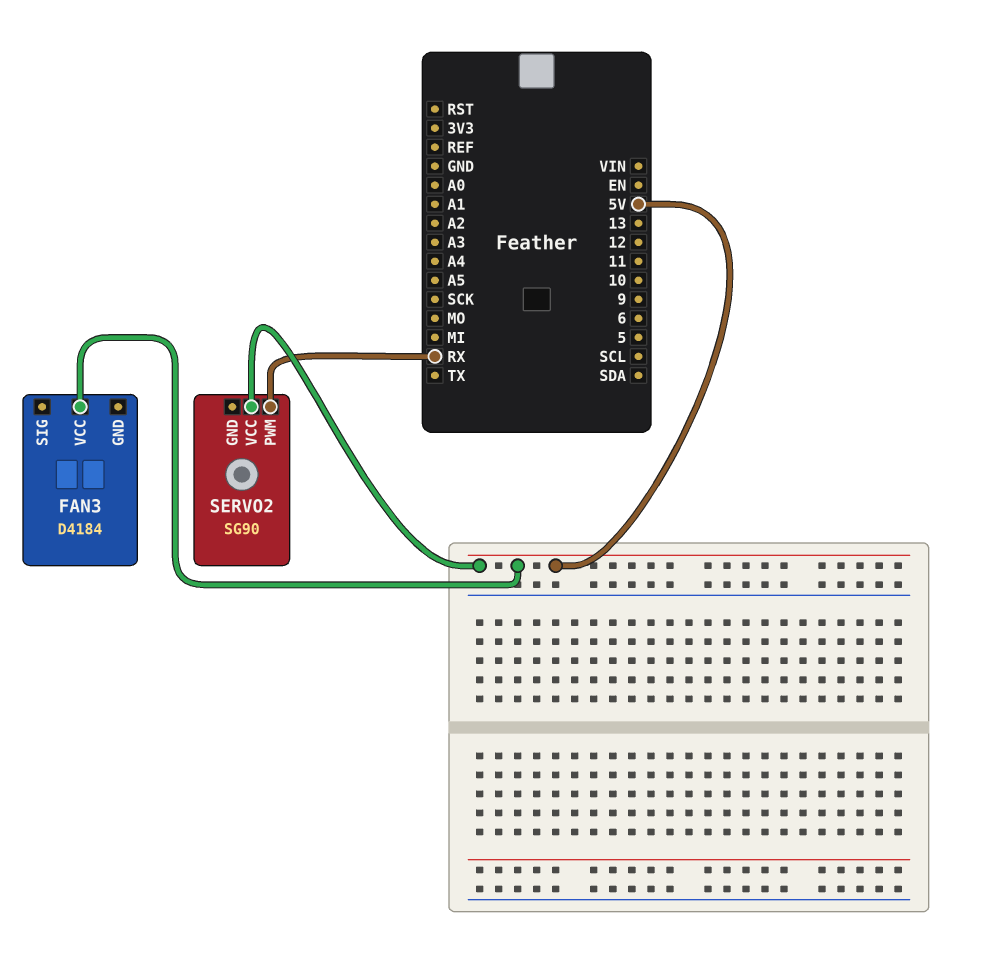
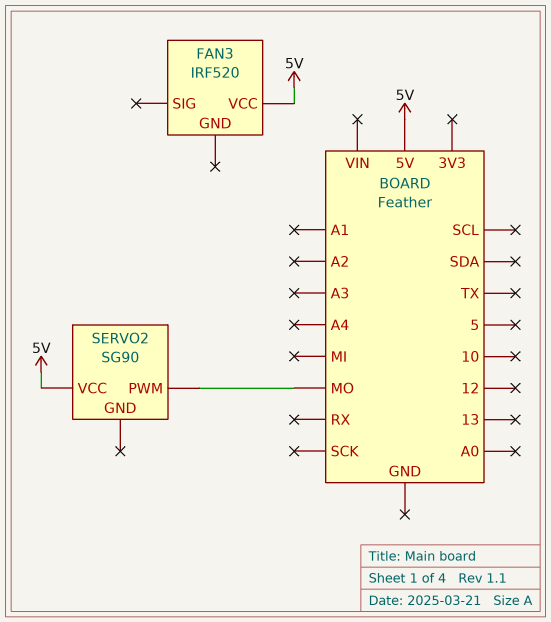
FAN3: D4184 -> IRF520
SERVO2 pin PWM: RX -> MO

